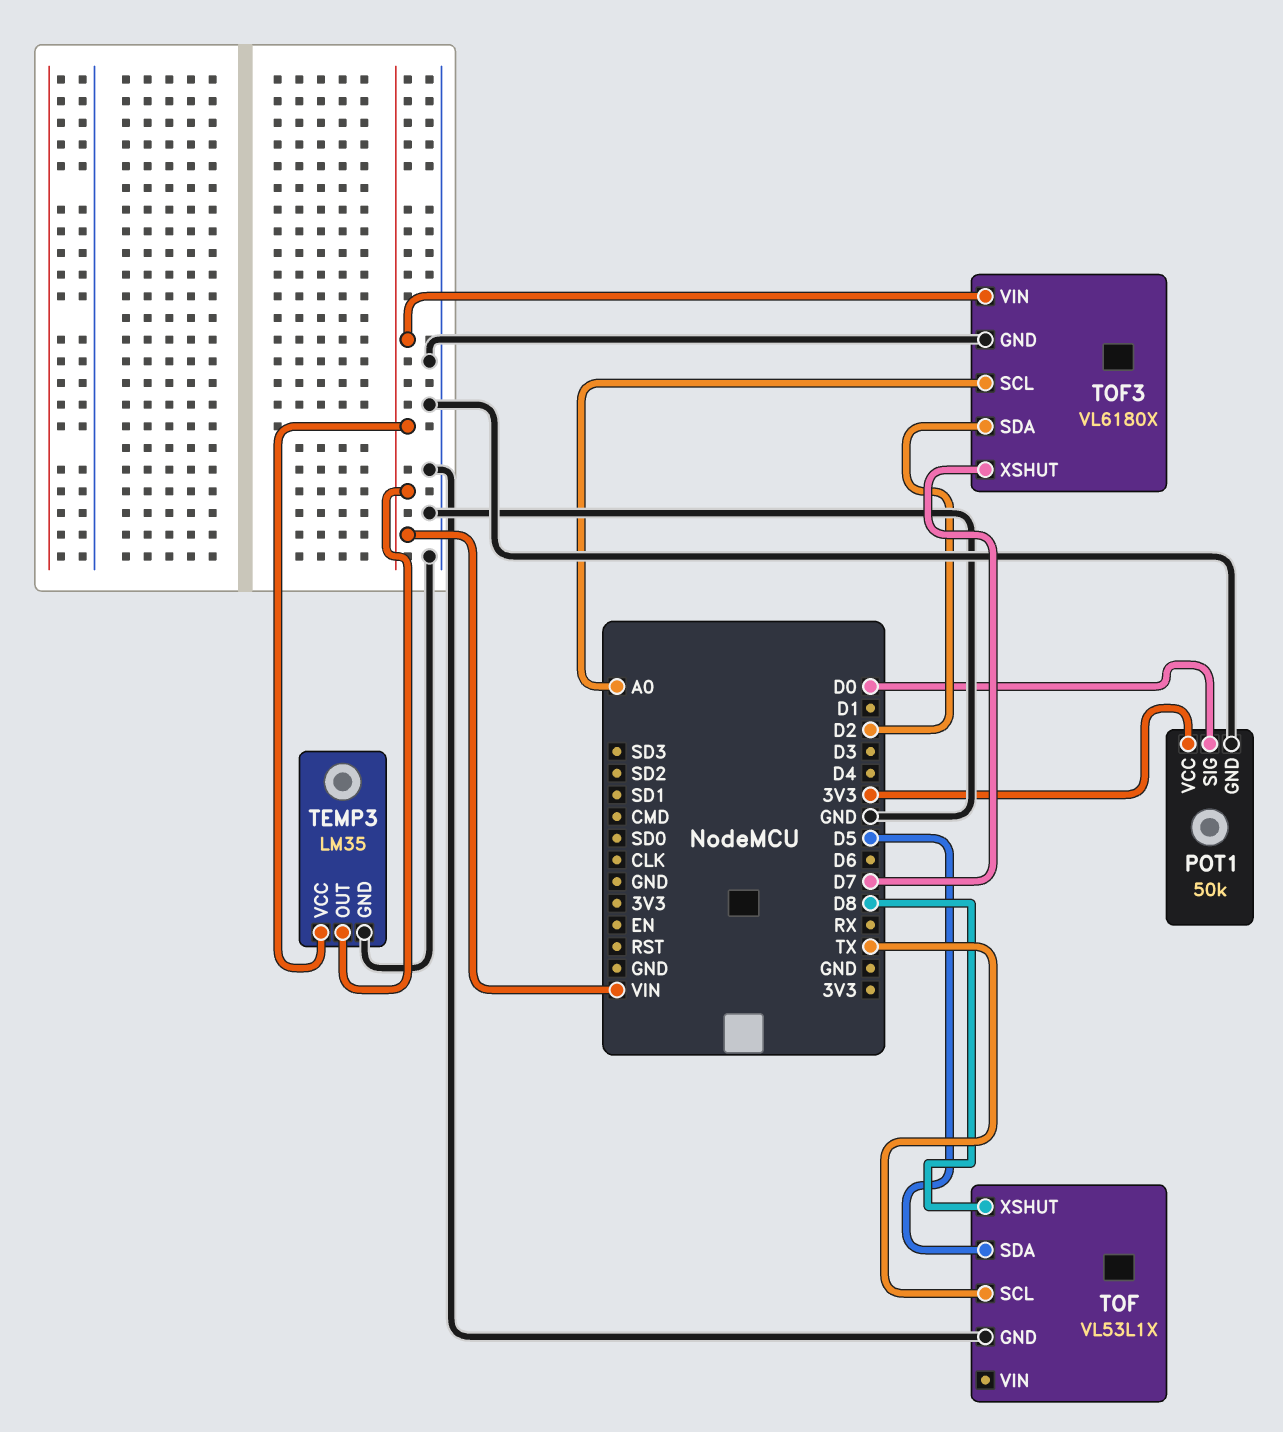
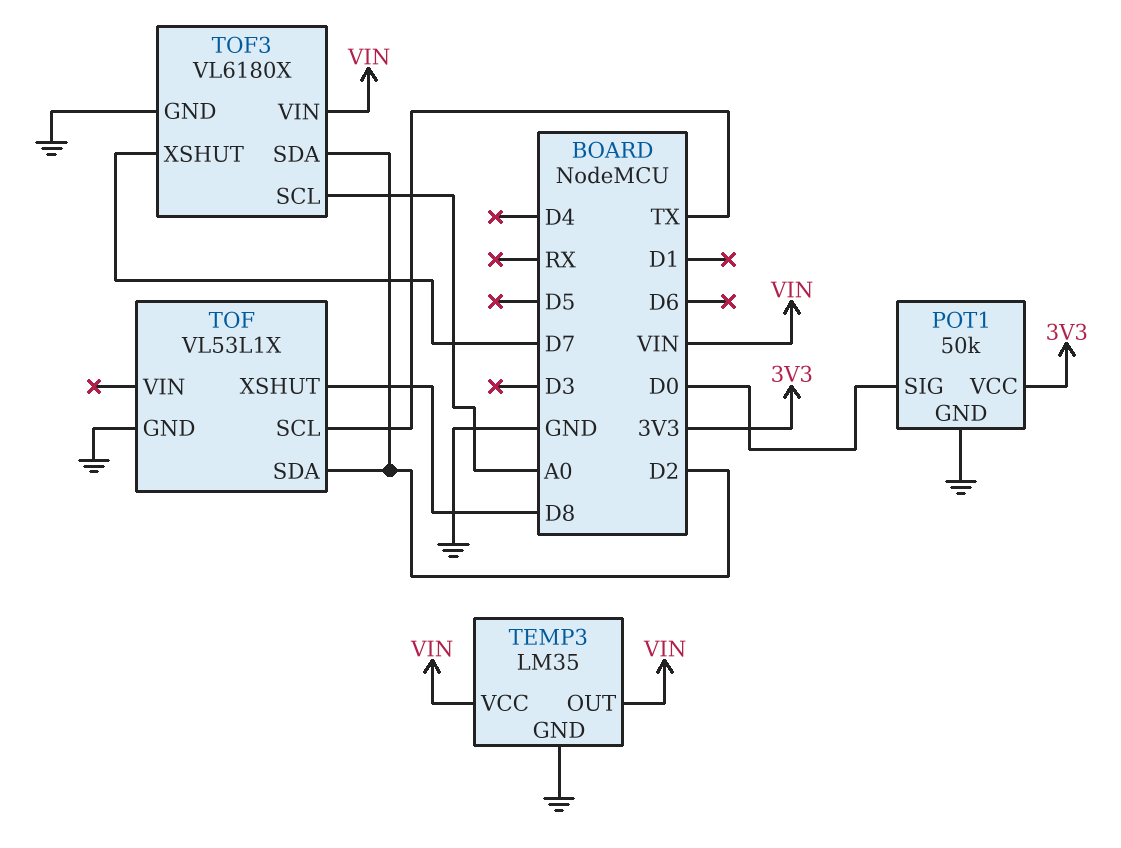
TOF pin SDA: D5 -> D2

